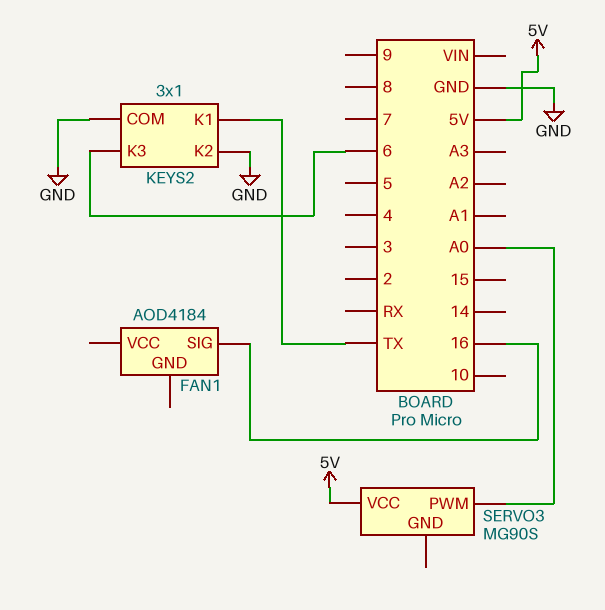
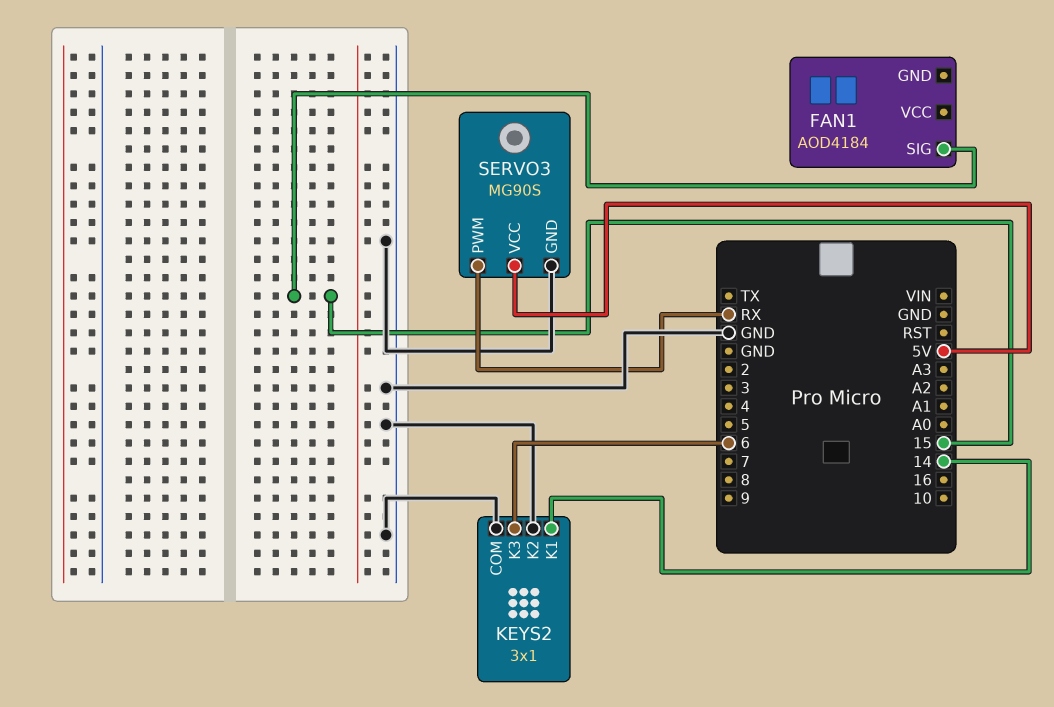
FAN1 pin SIG: 16 -> 15
KEYS2 pin K1: TX -> 14
SERVO3 pin GND: none -> GND
SERVO3 pin PWM: A0 -> RX

